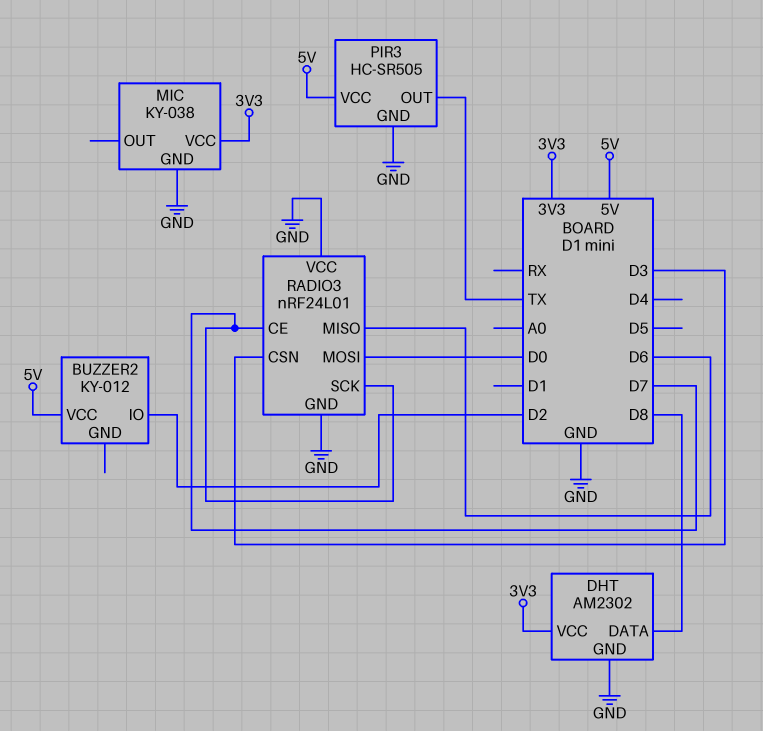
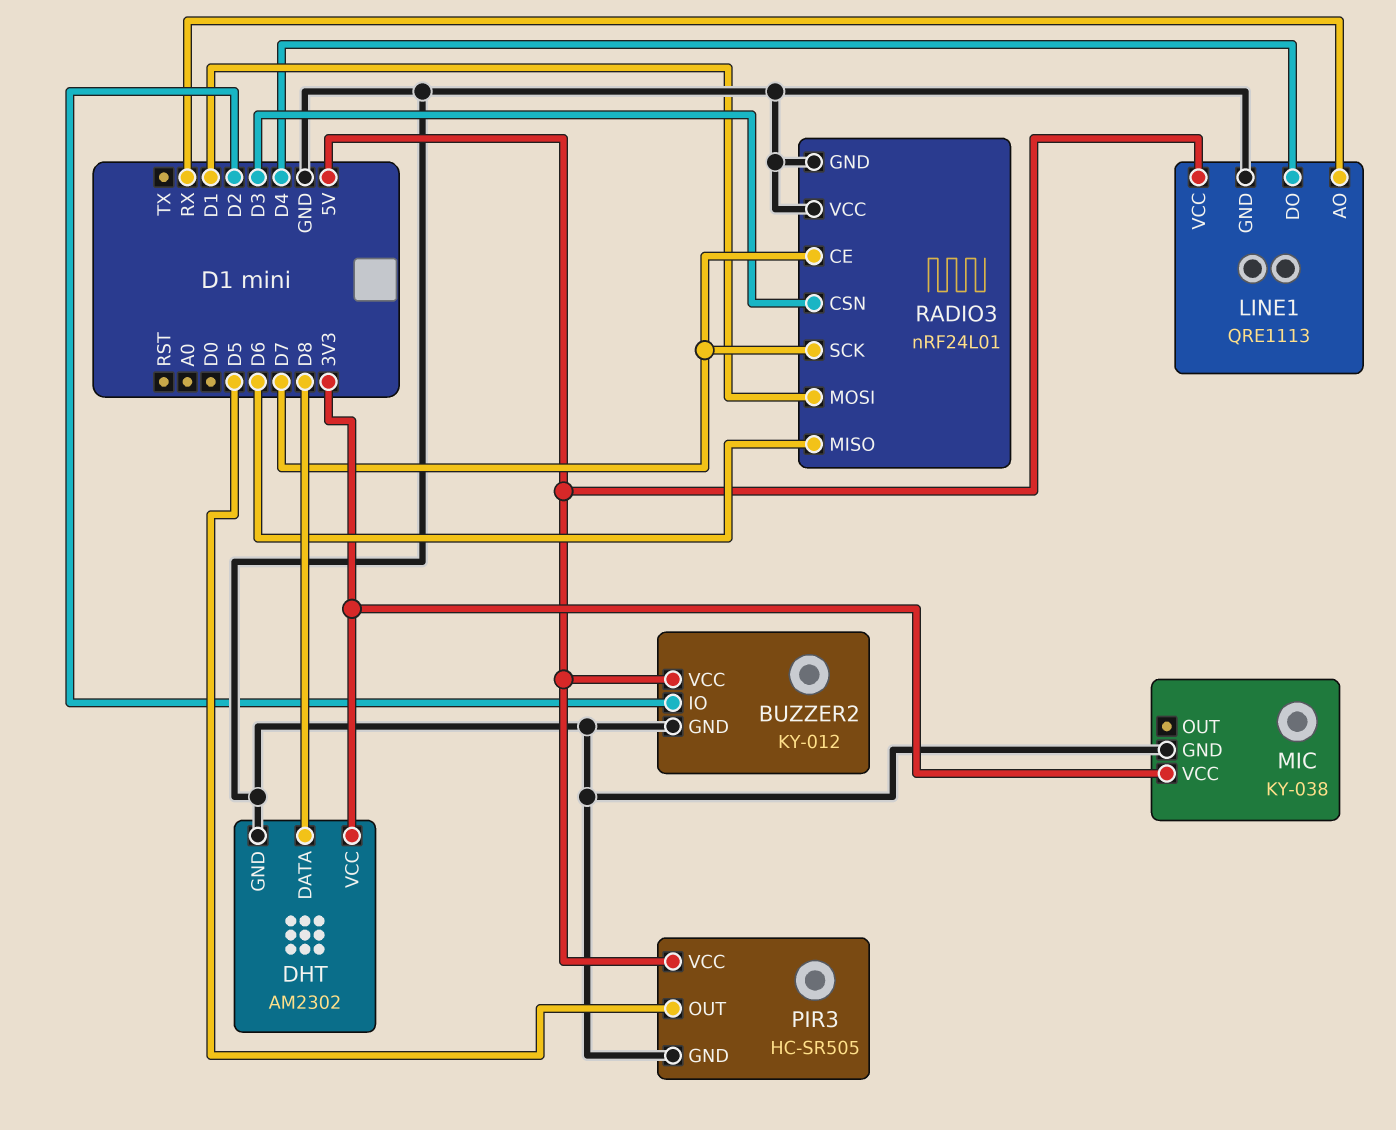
BUZZER2 pin GND: none -> GND
LINE1: none -> QRE1113
LINE1 pin AO: none -> RX
LINE1 pin DO: none -> D4
LINE1 pin GND: none -> GND
LINE1 pin VCC: none -> 5V
PIR3 pin OUT: TX -> D5
RADIO3 pin MOSI: D0 -> D1

